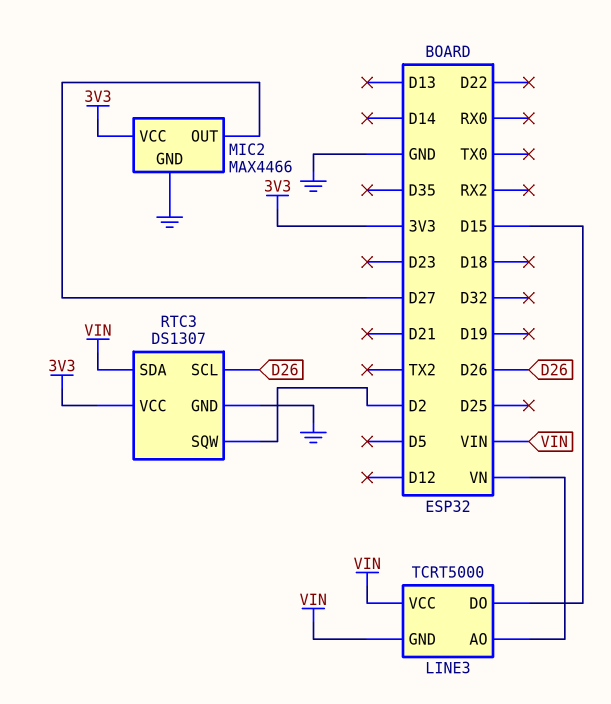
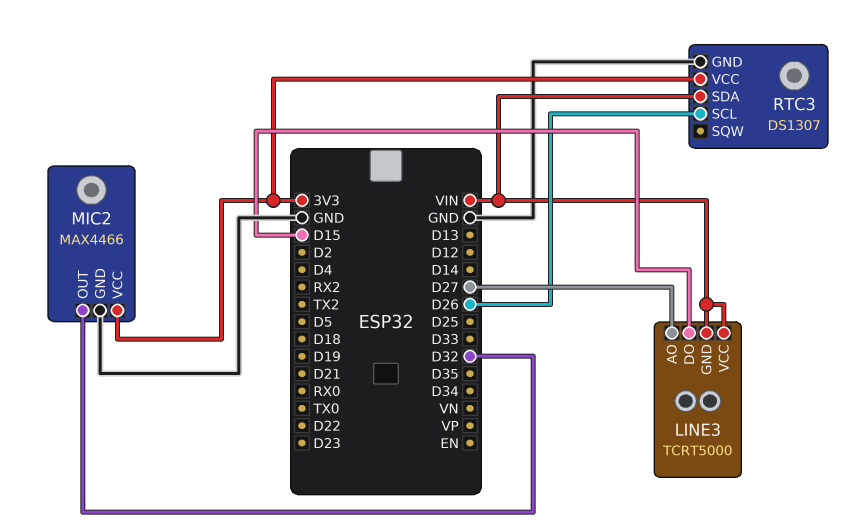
LINE3 pin AO: VN -> D27
MIC2 pin OUT: D27 -> D32
RTC3 pin SQW: D2 -> none

